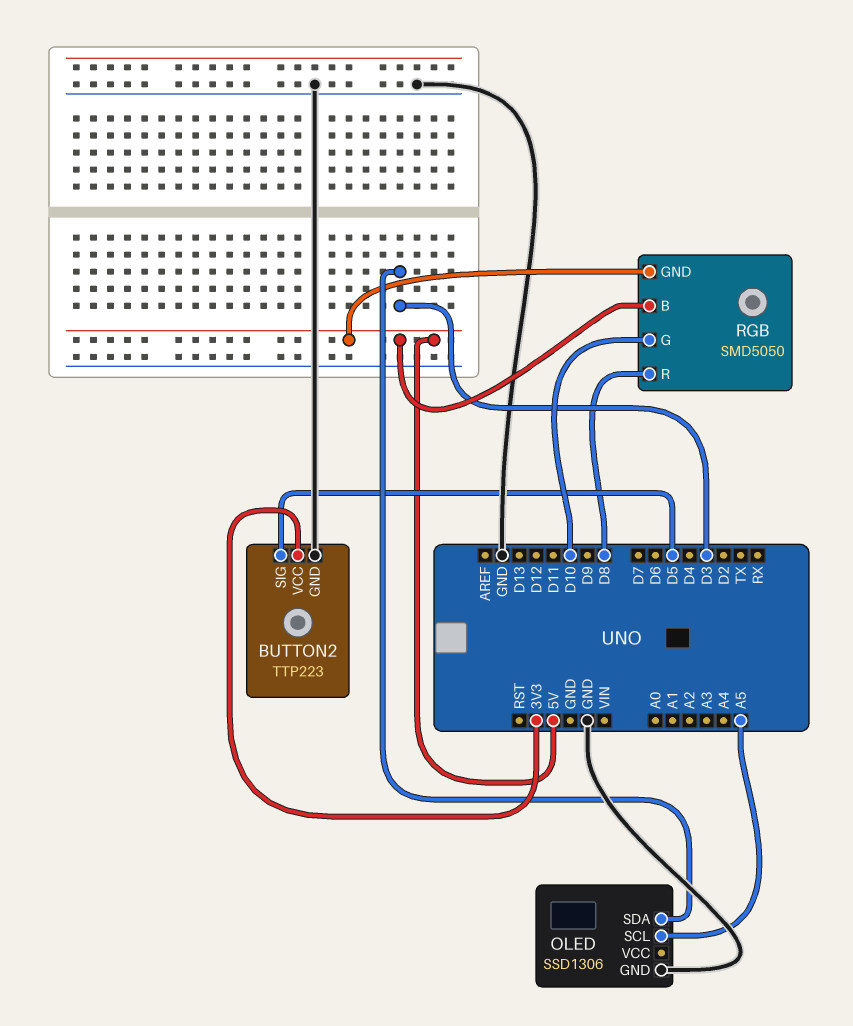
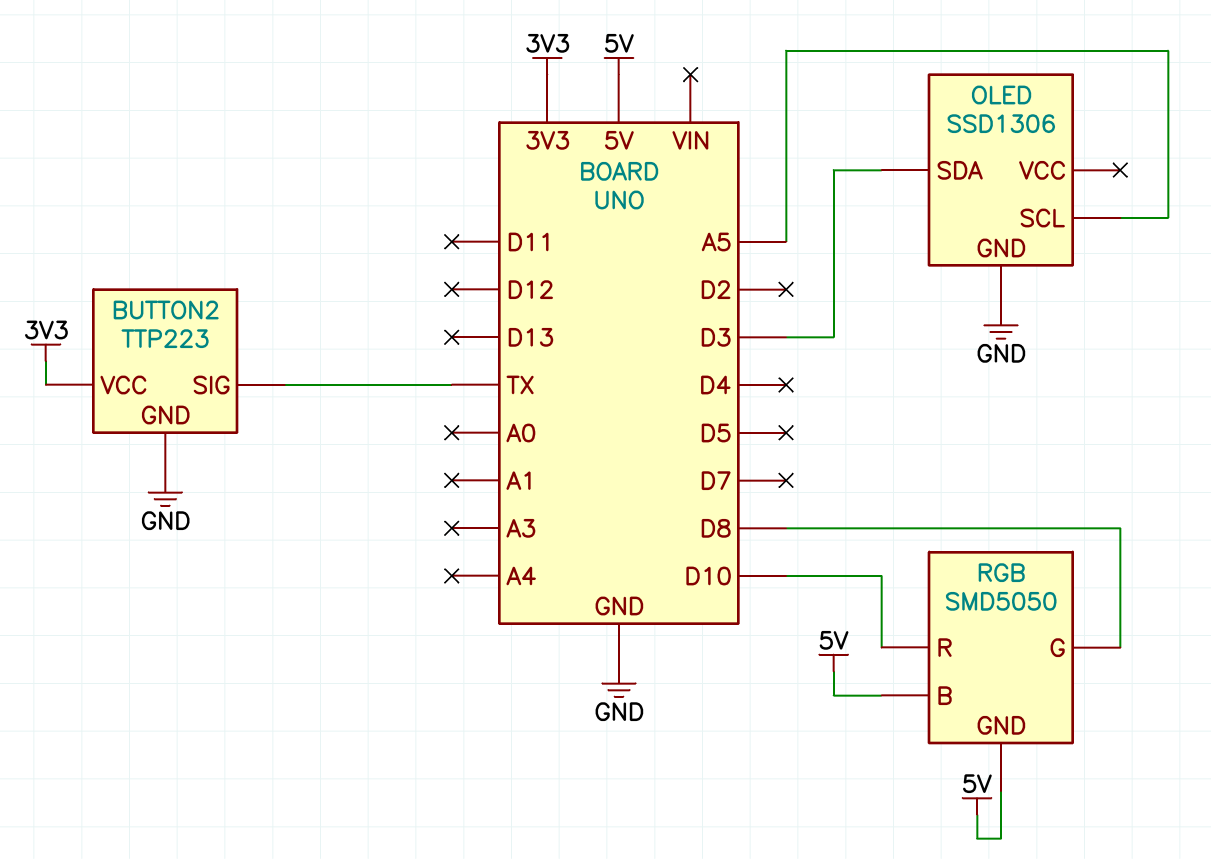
BUTTON2 pin SIG: D5 -> TX
RGB pin G: D10 -> D8
RGB pin R: D8 -> D10

